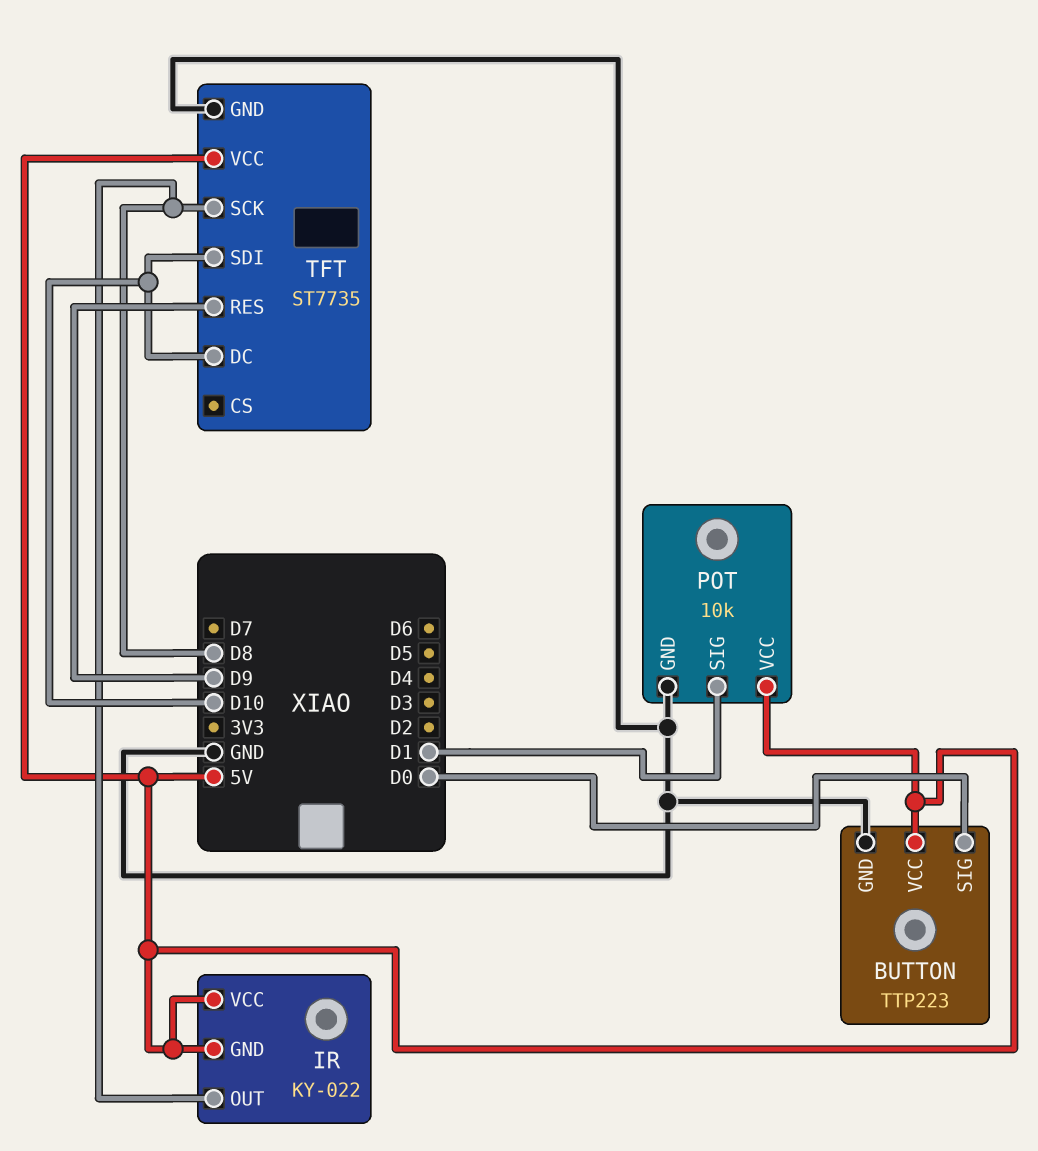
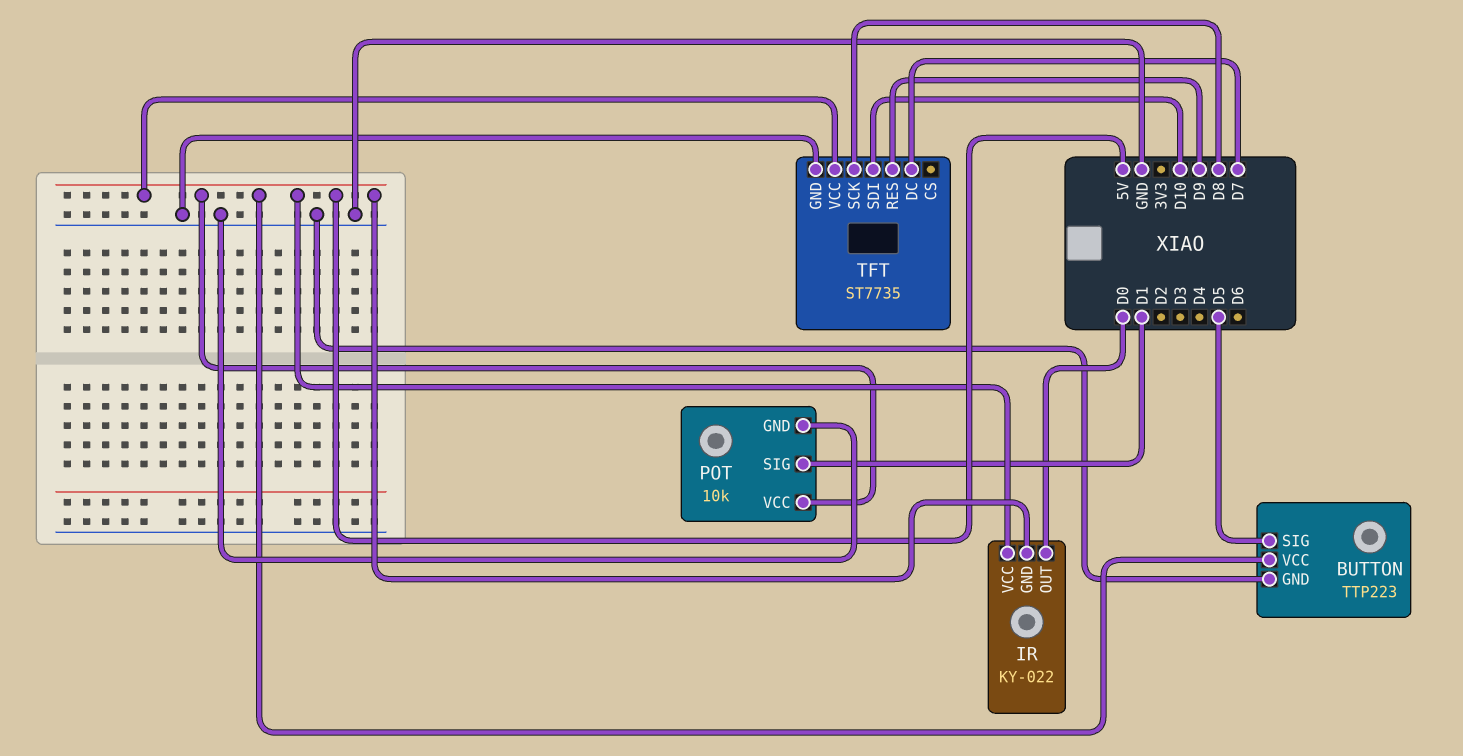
BUTTON pin SIG: D0 -> D5
IR pin OUT: D8 -> D0
TFT pin DC: D10 -> D7

